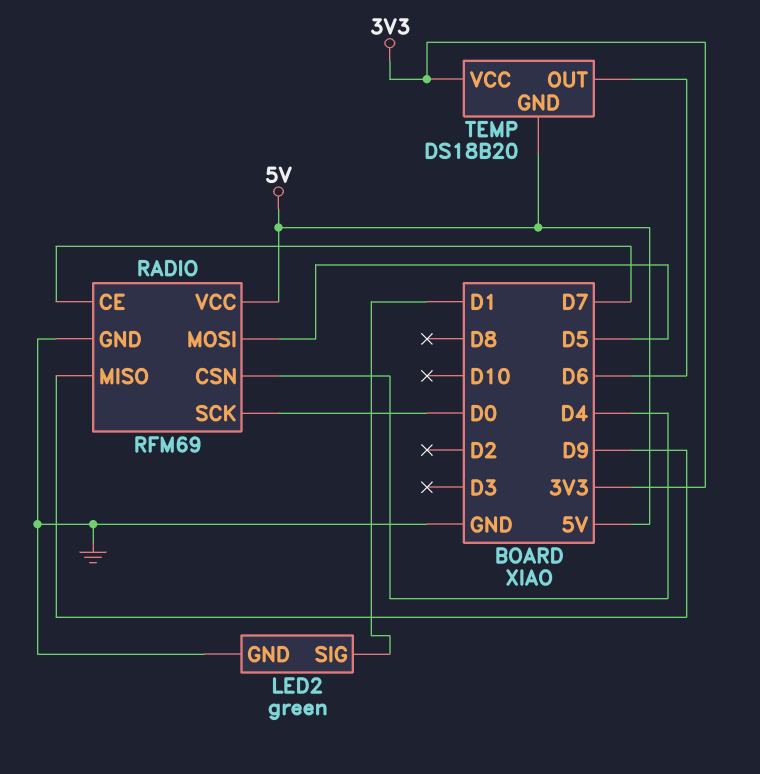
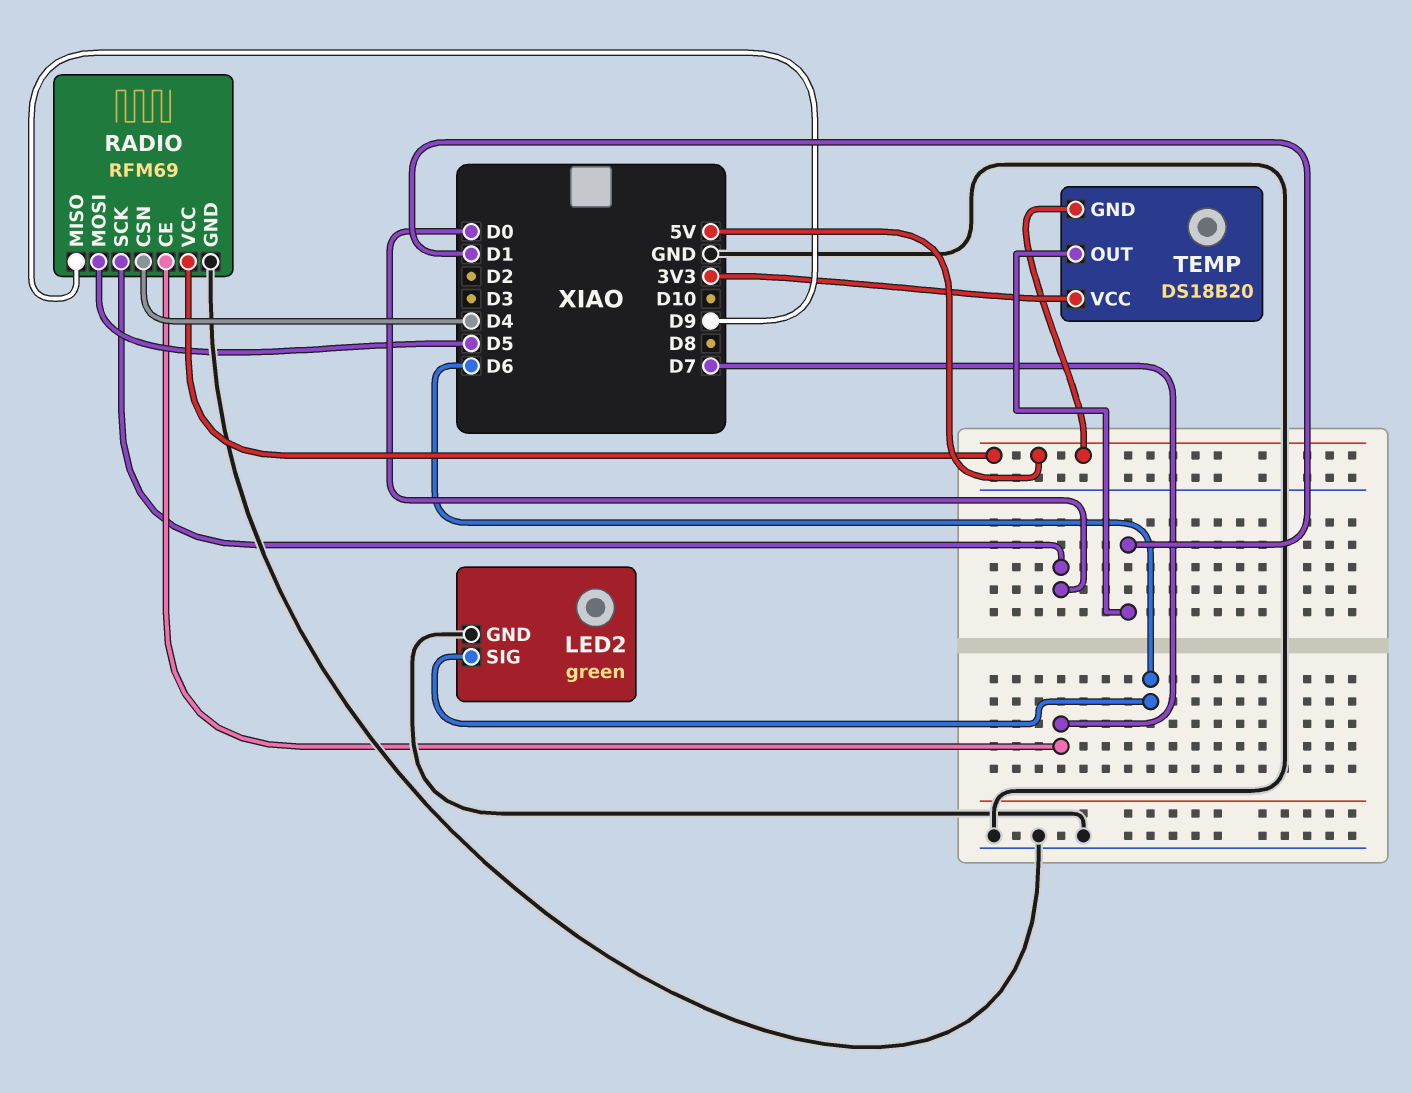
LED2 pin SIG: D1 -> D6
TEMP pin OUT: D6 -> D1

